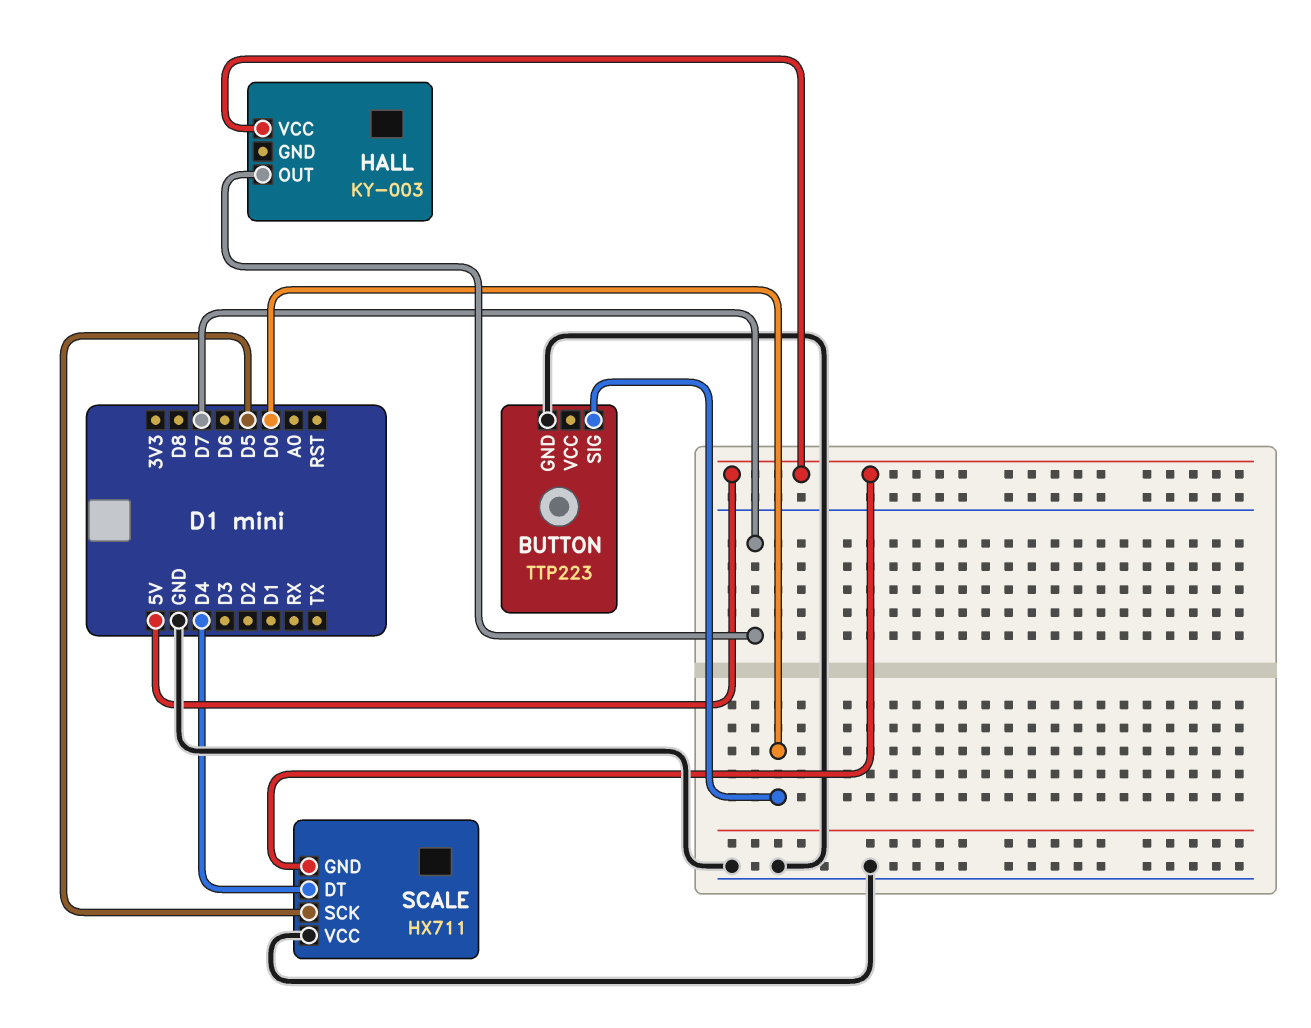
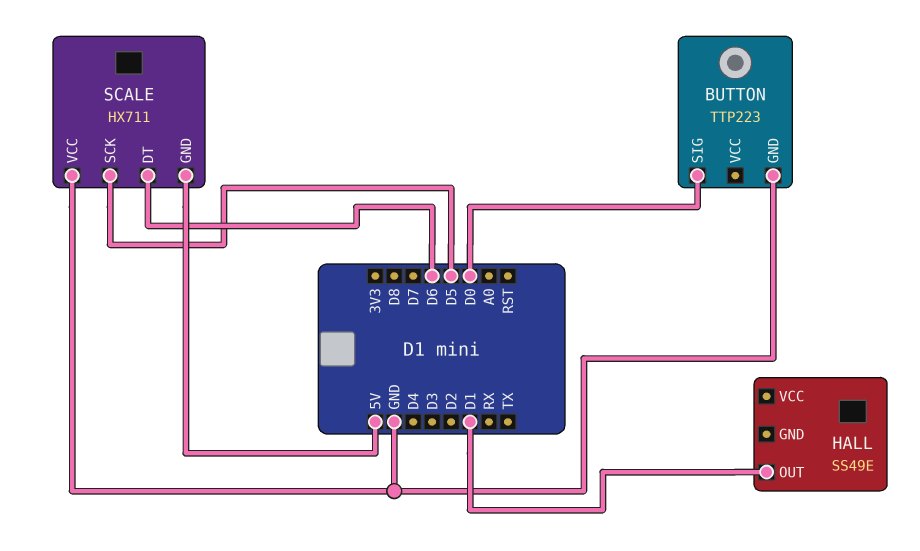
HALL: KY-003 -> SS49E
HALL pin OUT: D7 -> D1
HALL pin VCC: 5V -> none
SCALE pin DT: D4 -> D6

